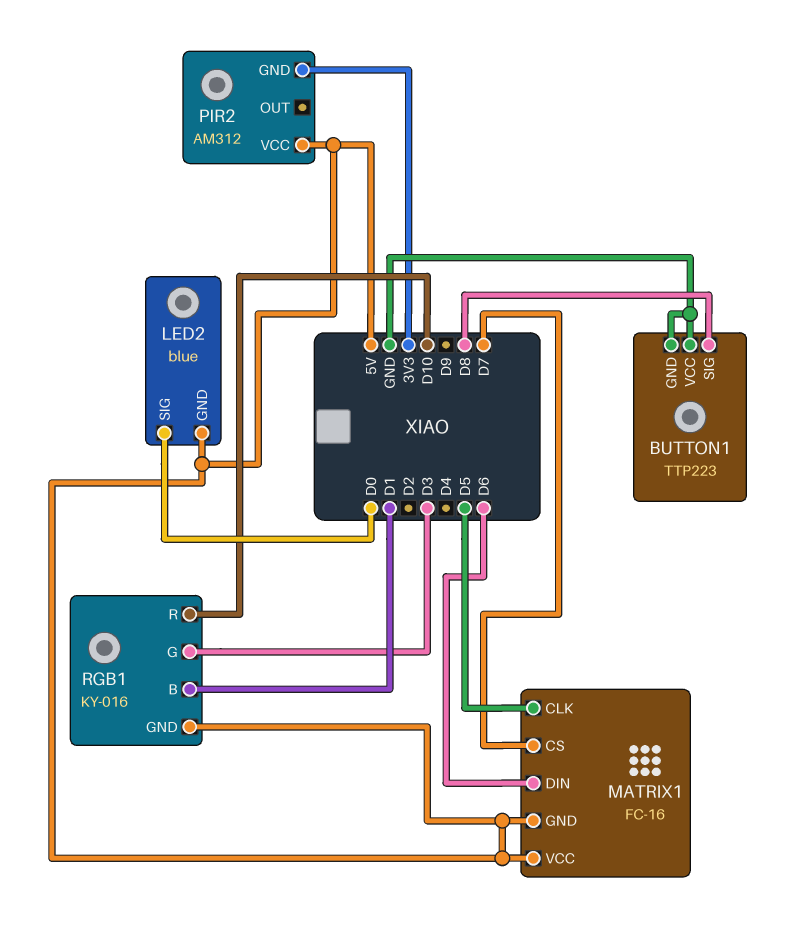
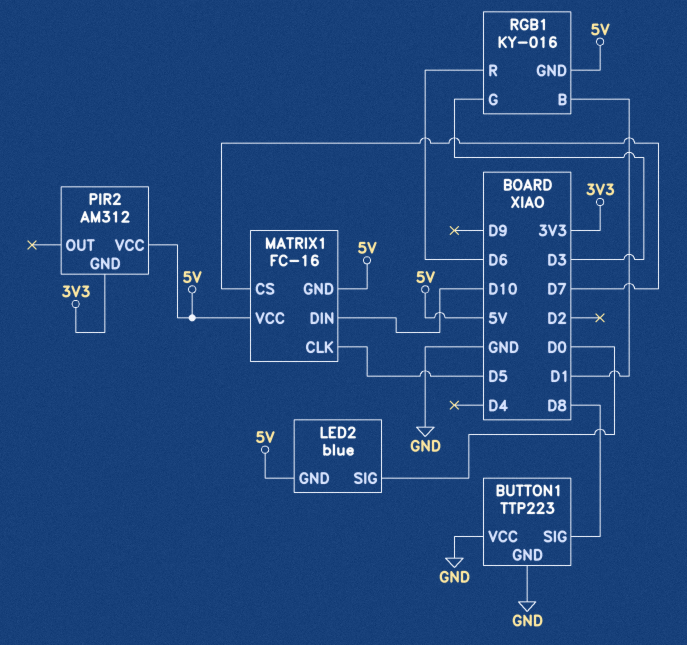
MATRIX1 pin DIN: D6 -> D10
RGB1 pin R: D10 -> D6

